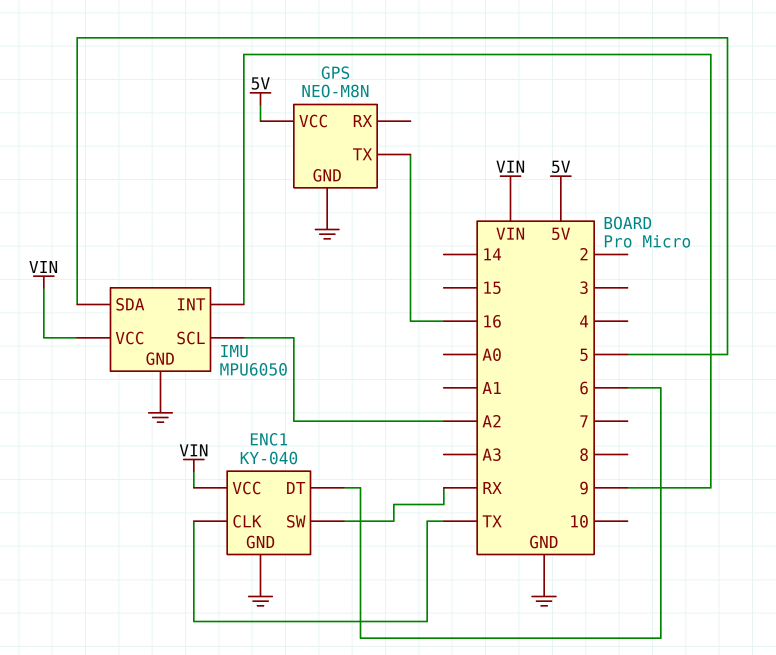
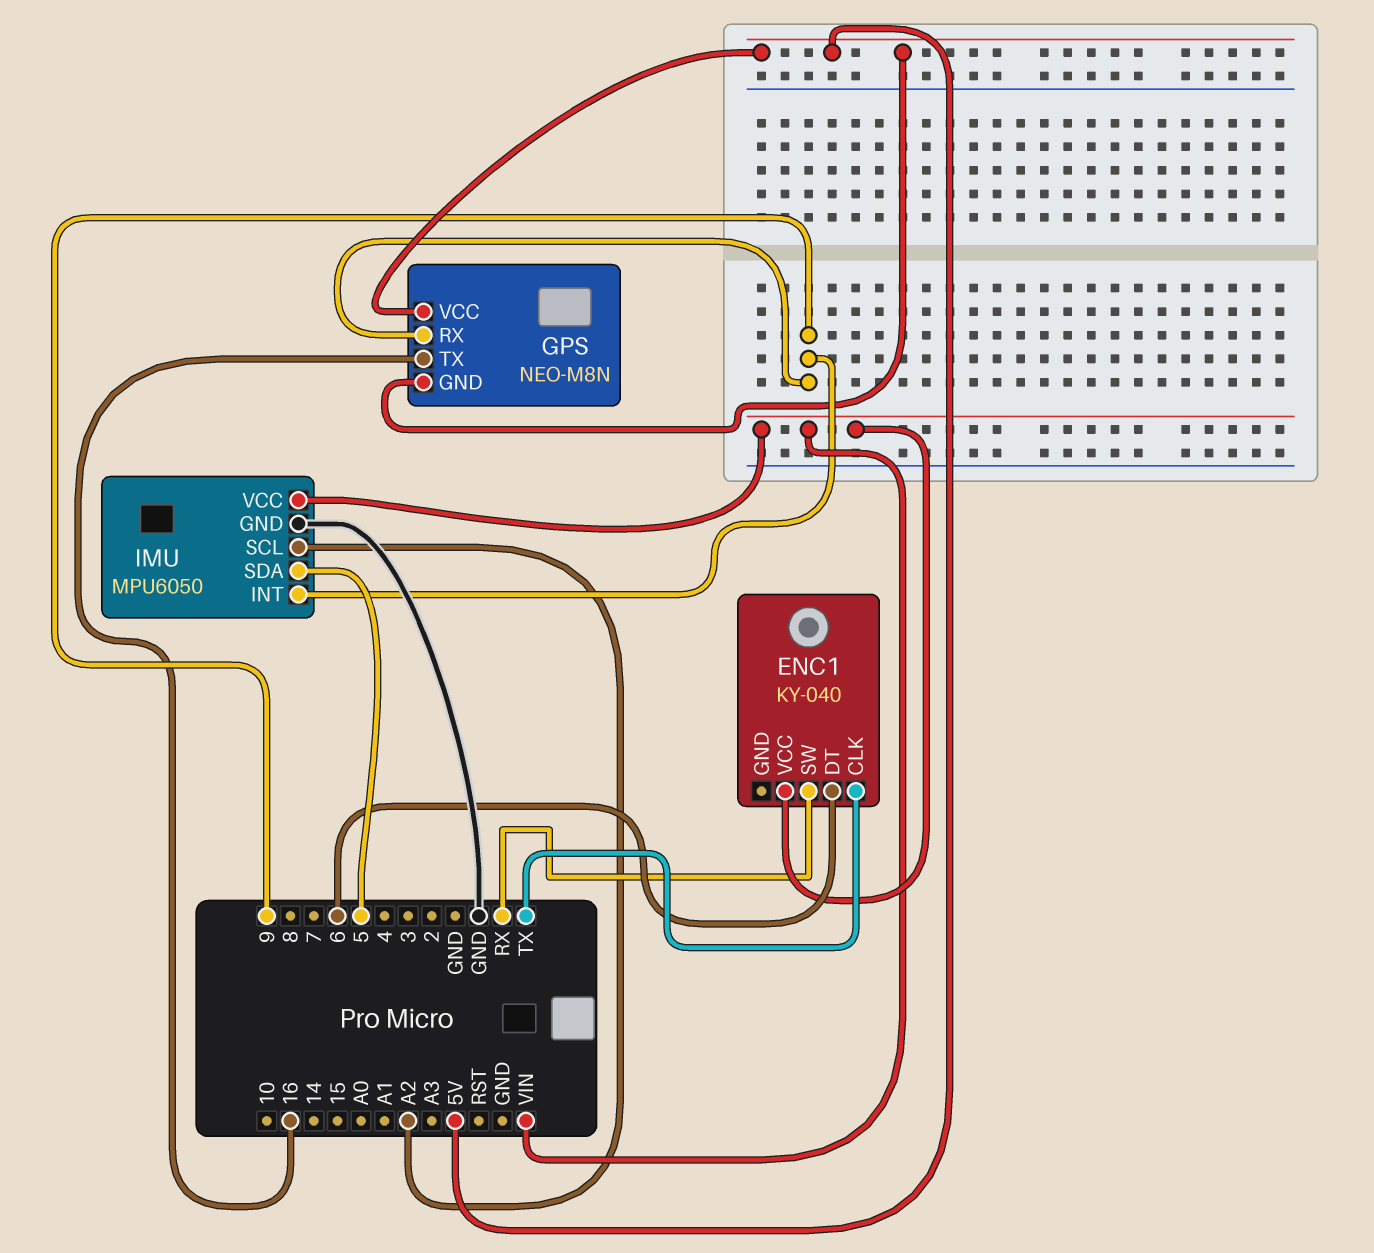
ENC1 pin GND: GND -> none
GPS pin GND: GND -> 5V
GPS pin RX: none -> 9

